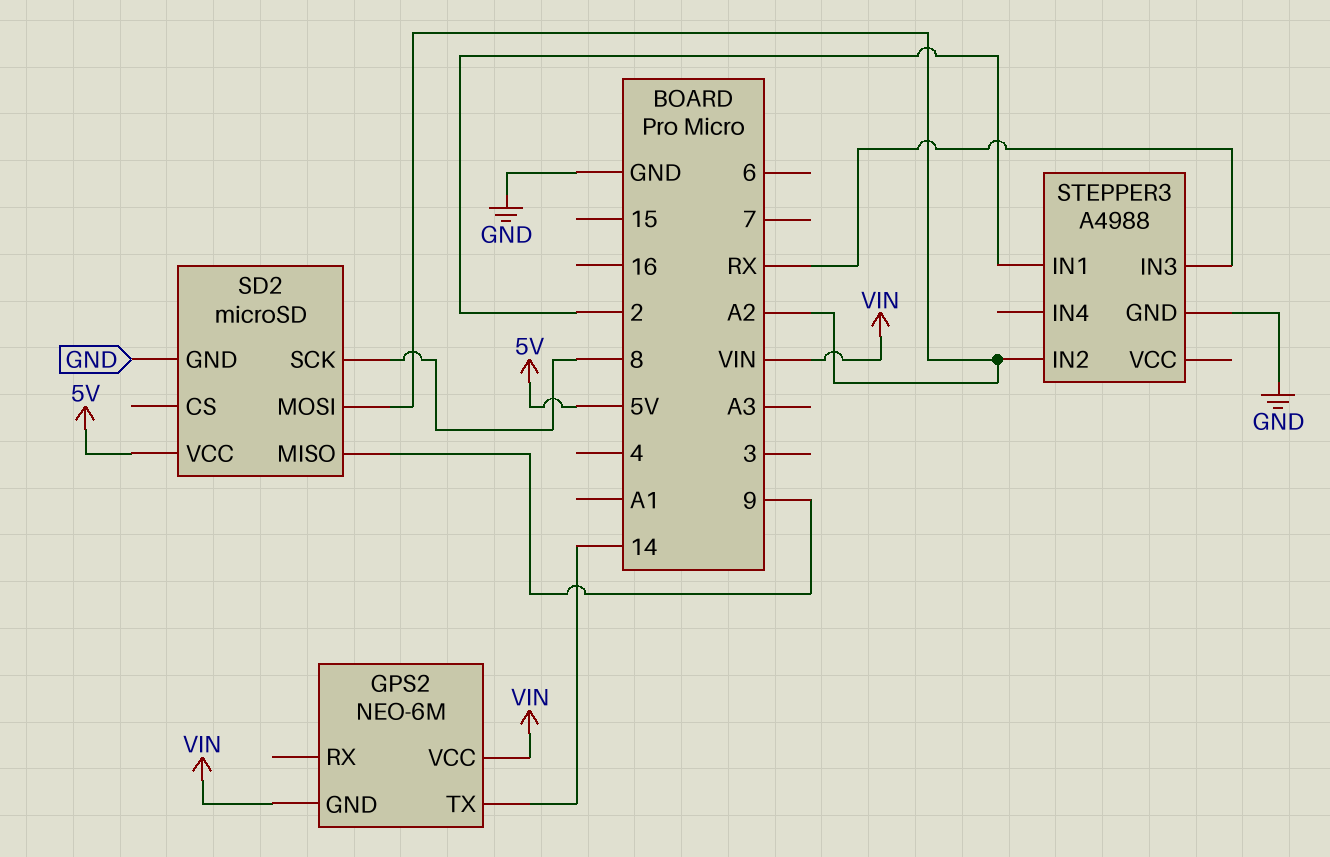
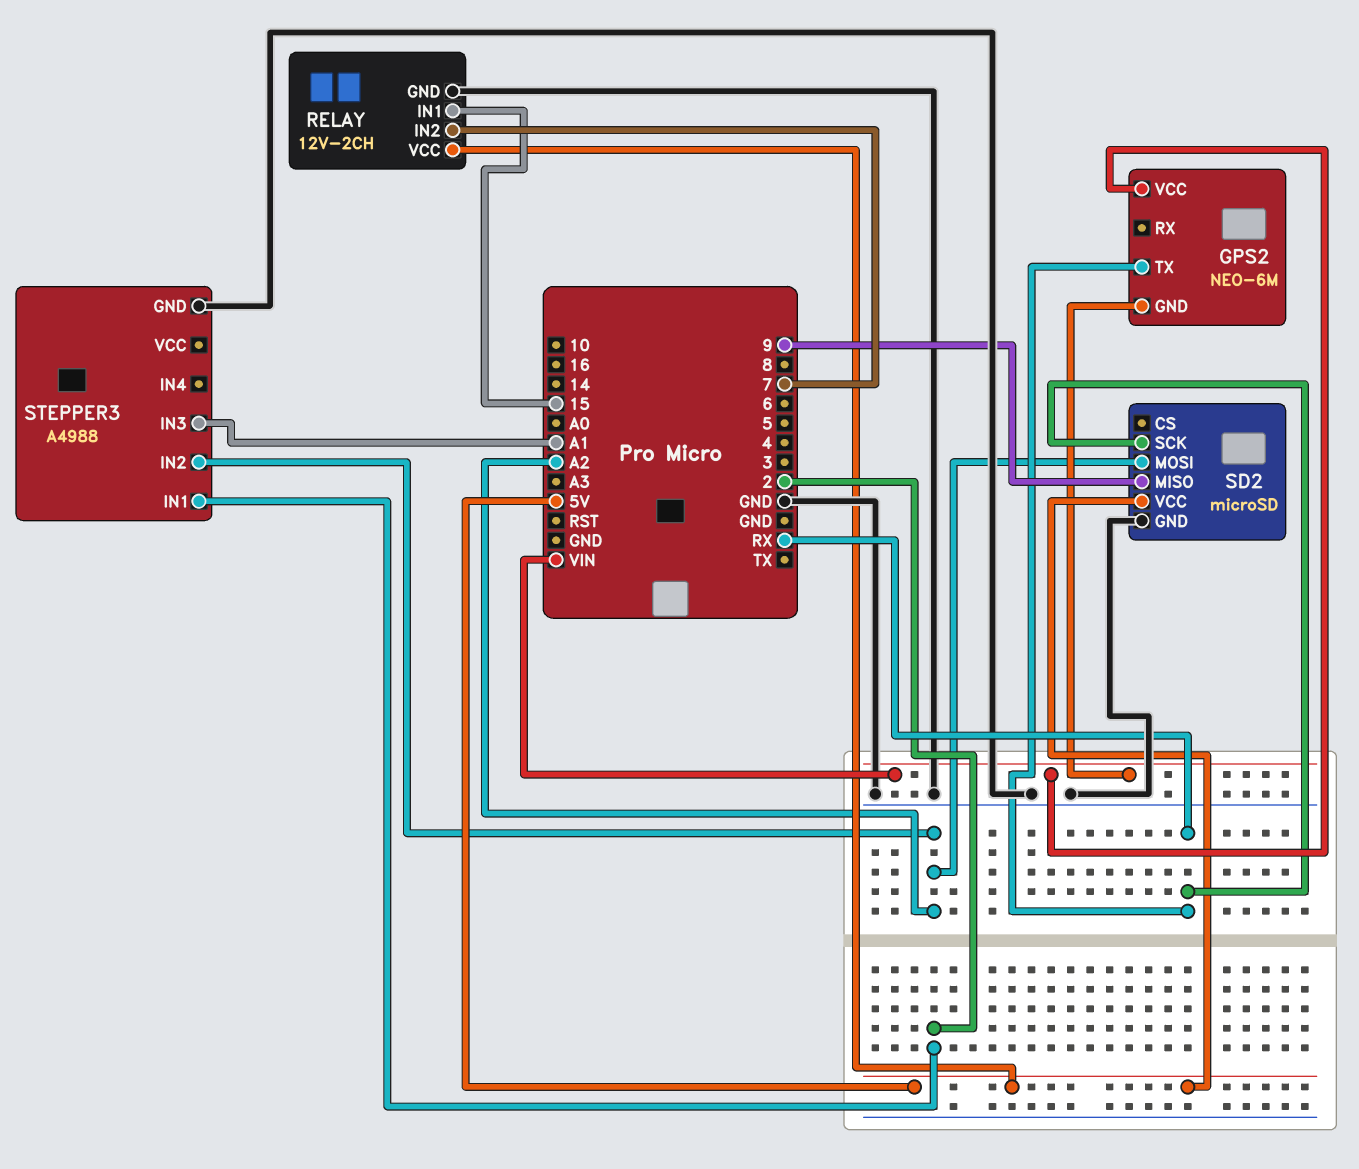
GPS2 pin TX: 14 -> RX
RELAY: none -> 12V-2CH
RELAY pin GND: none -> GND
RELAY pin IN1: none -> 15
RELAY pin IN2: none -> 7
RELAY pin VCC: none -> 5V
SD2 pin SCK: 8 -> RX
STEPPER3 pin IN3: RX -> A1

